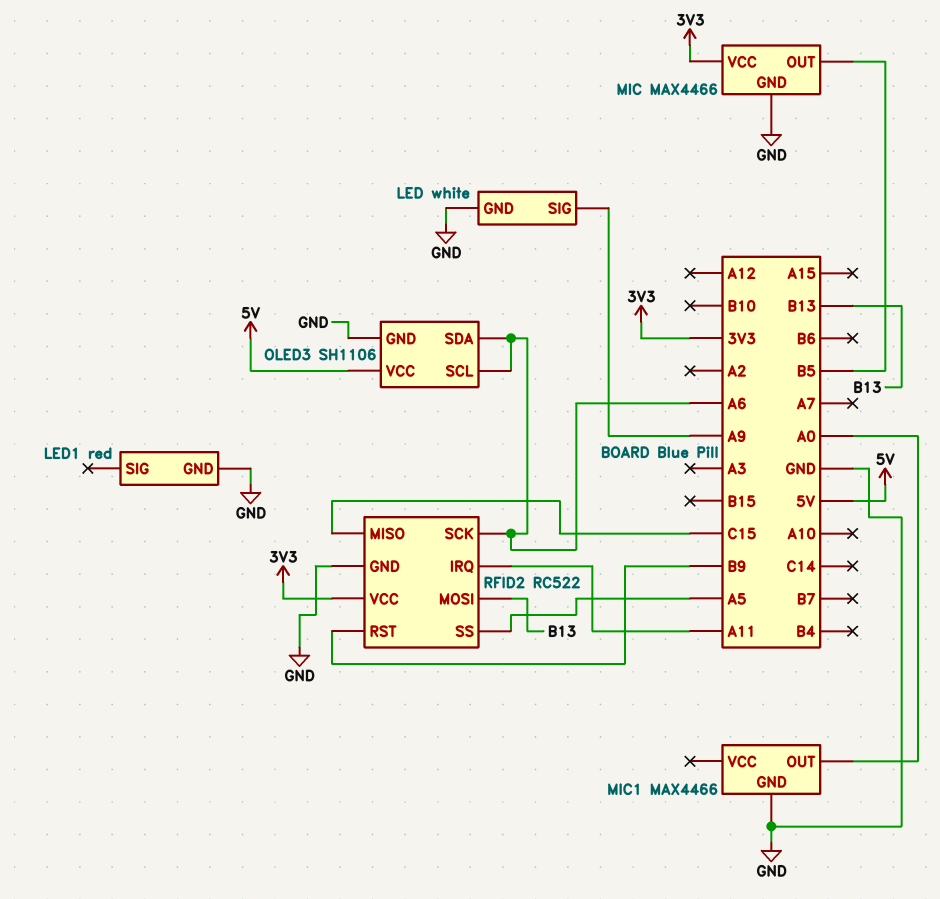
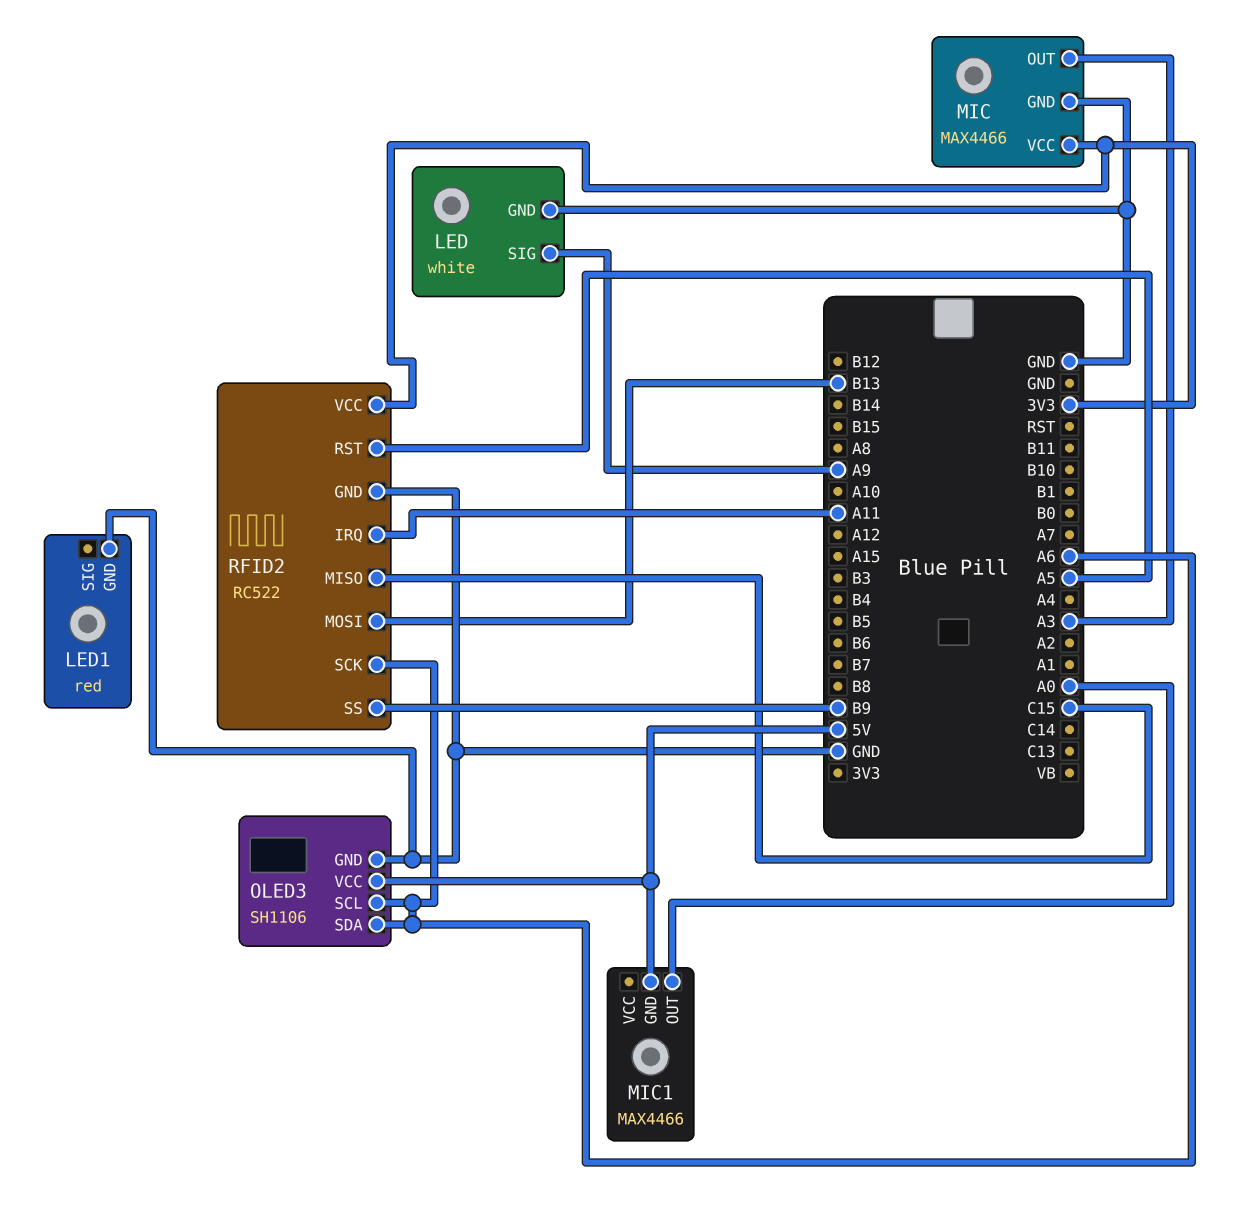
MIC pin OUT: B5 -> A3
MIC1 pin GND: GND -> 5V
RFID2 pin RST: B9 -> A5
RFID2 pin SS: A5 -> B9

